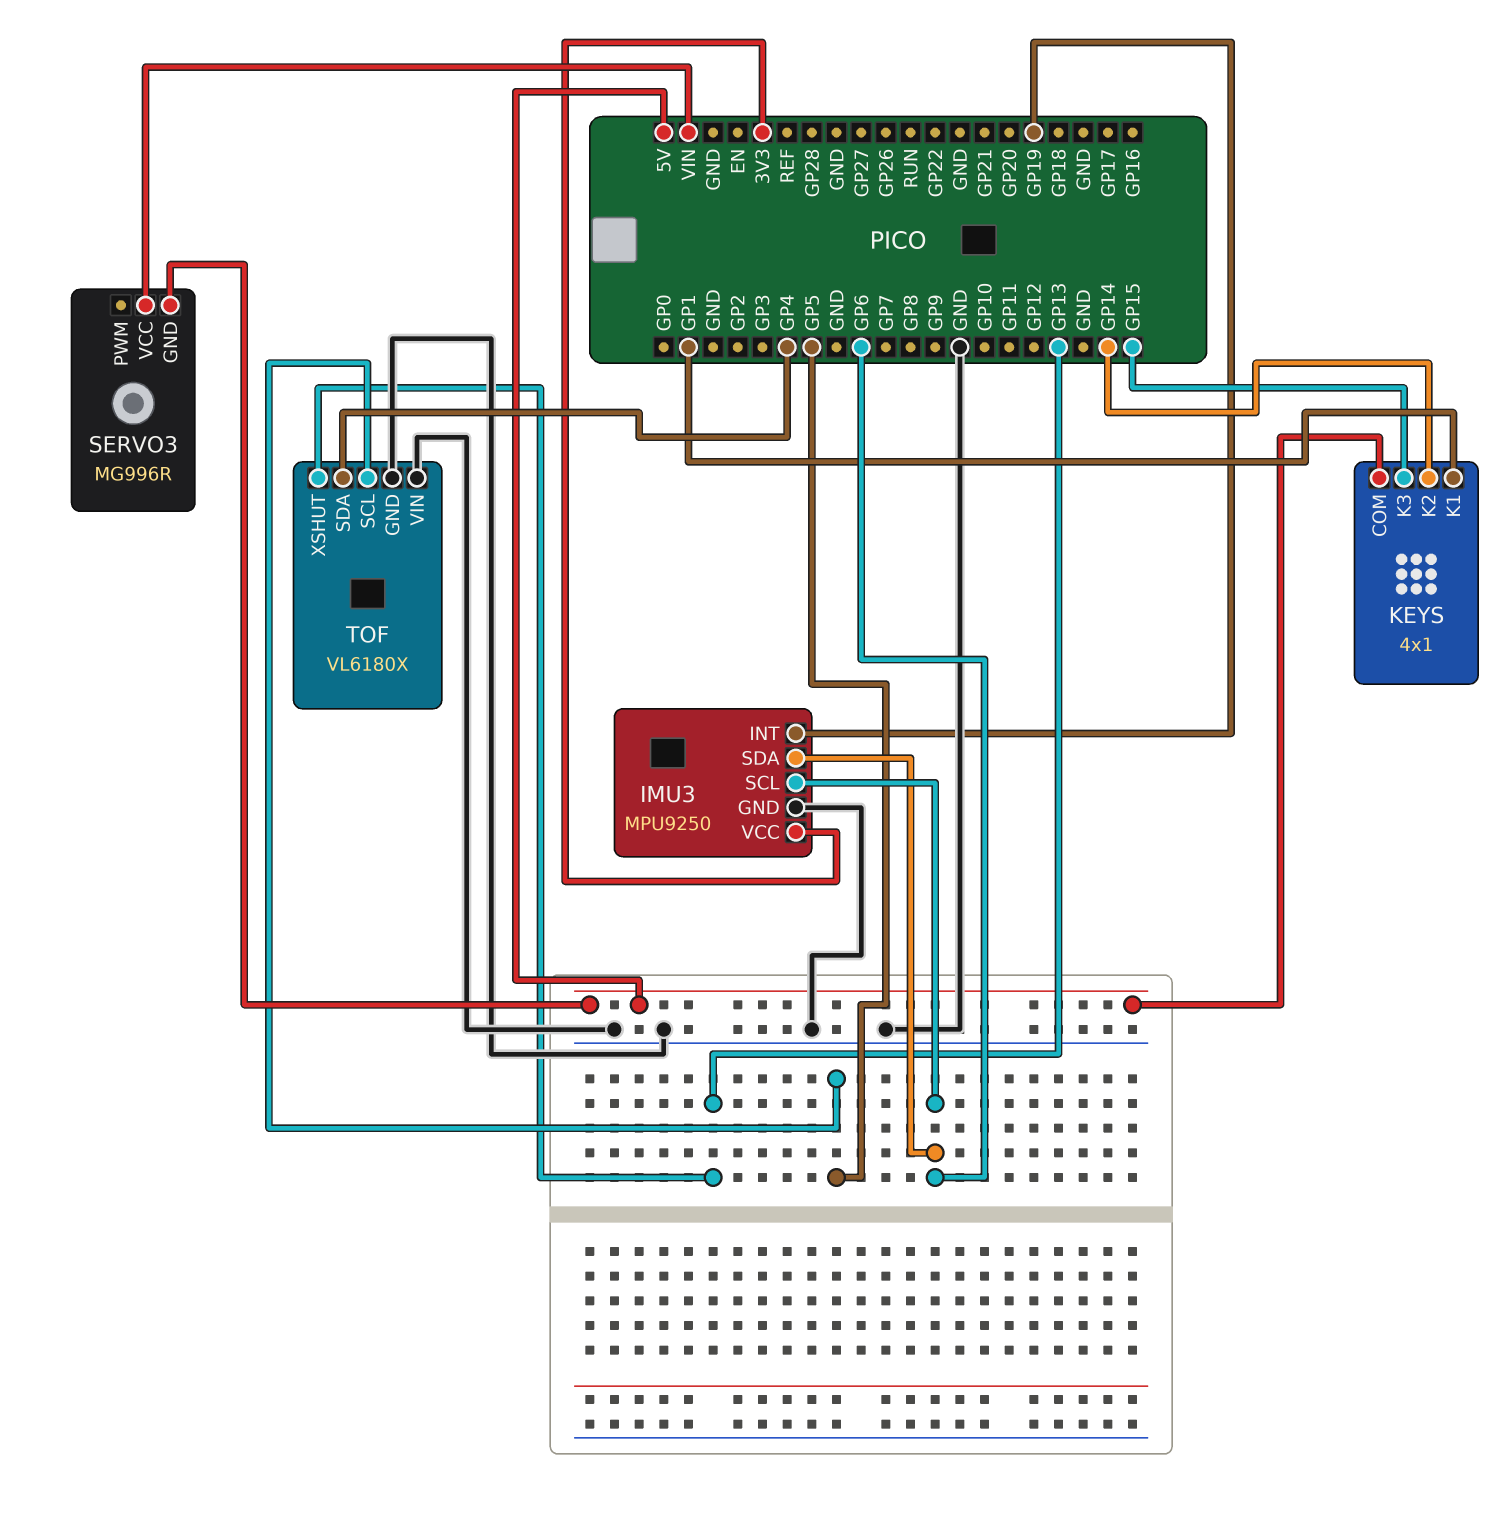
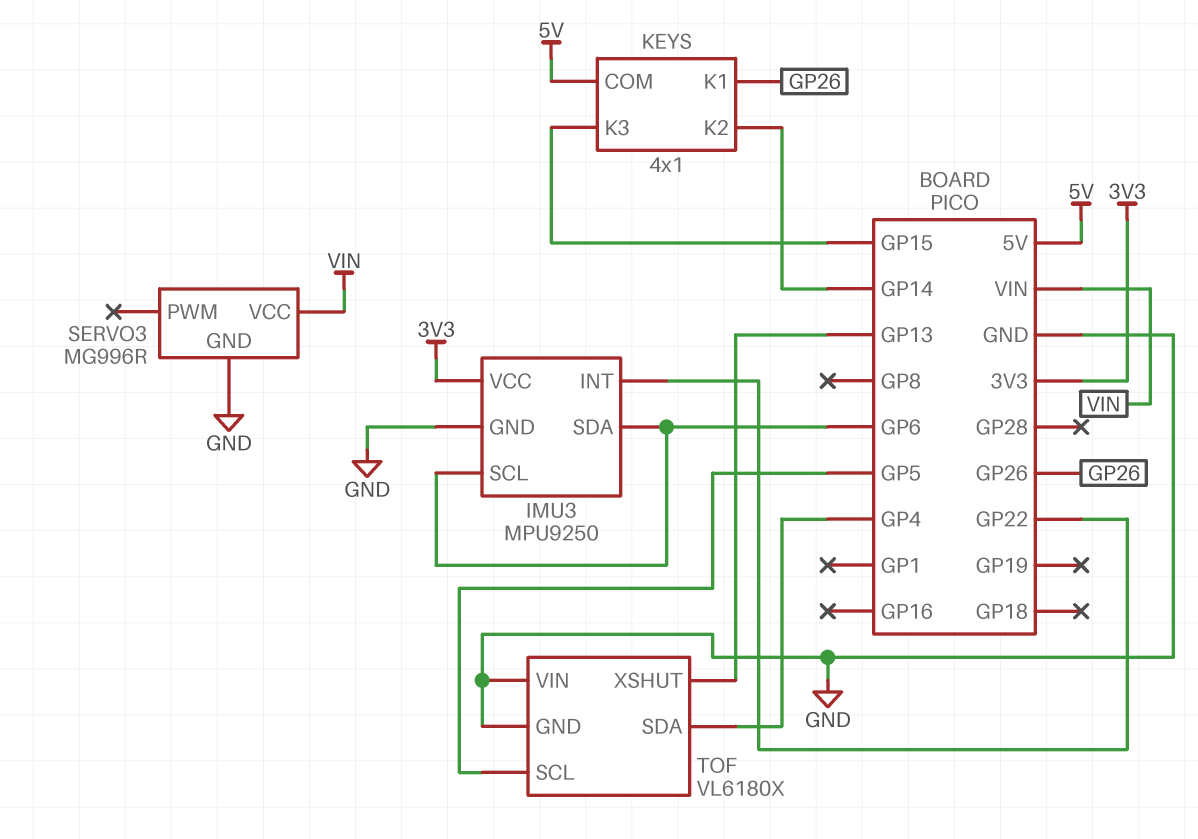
IMU3 pin INT: GP19 -> GP22
KEYS pin K1: GP1 -> GP26
SERVO3 pin GND: 5V -> GND

